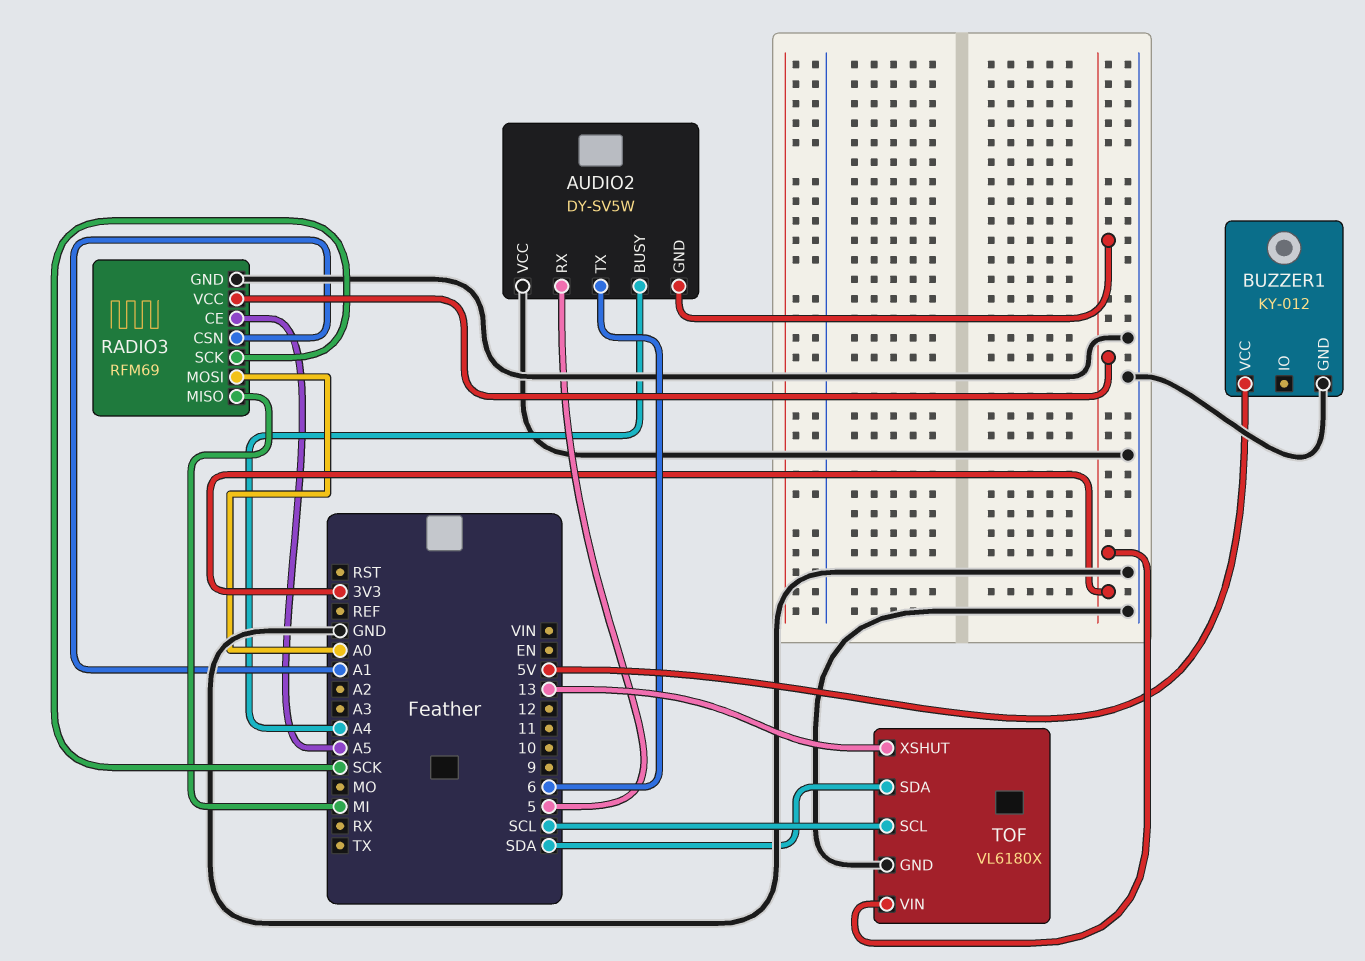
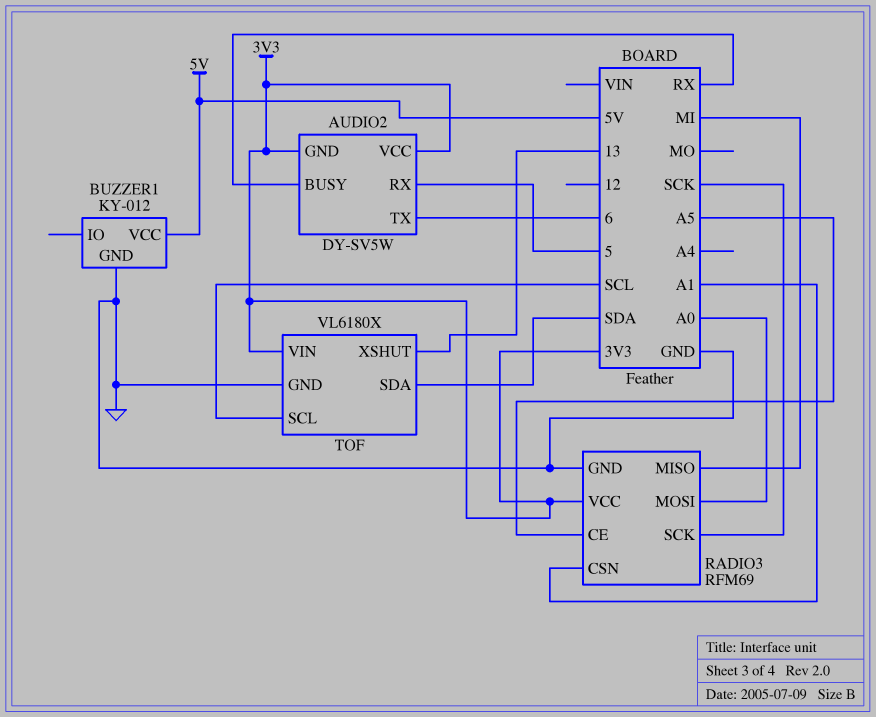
AUDIO2 pin BUSY: A4 -> RX
AUDIO2 pin VCC: GND -> 3V3

